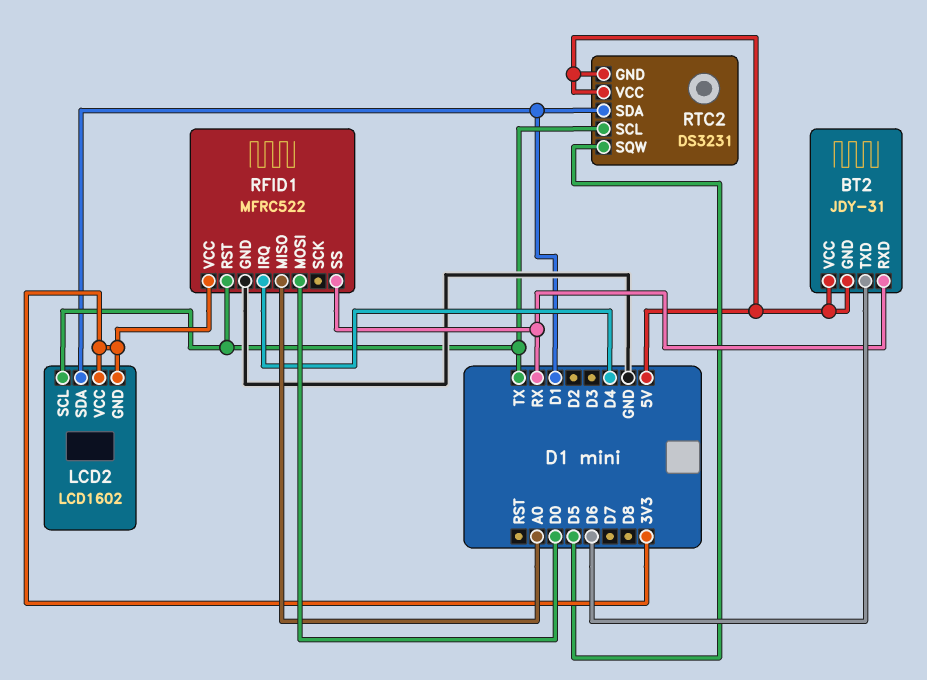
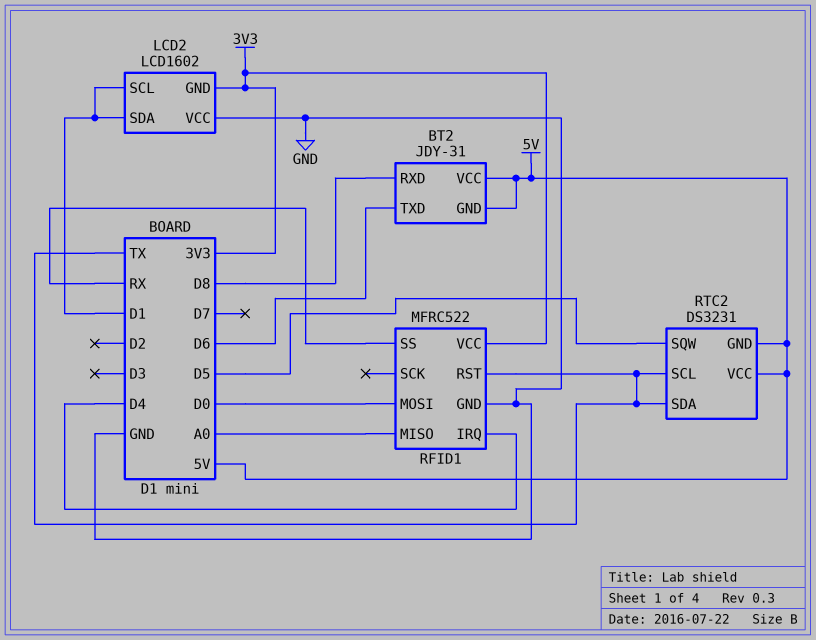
BT2 pin RXD: RX -> D8
LCD2 pin SCL: TX -> D1
LCD2 pin VCC: 3V3 -> GND
RTC2 pin SDA: D1 -> TX

